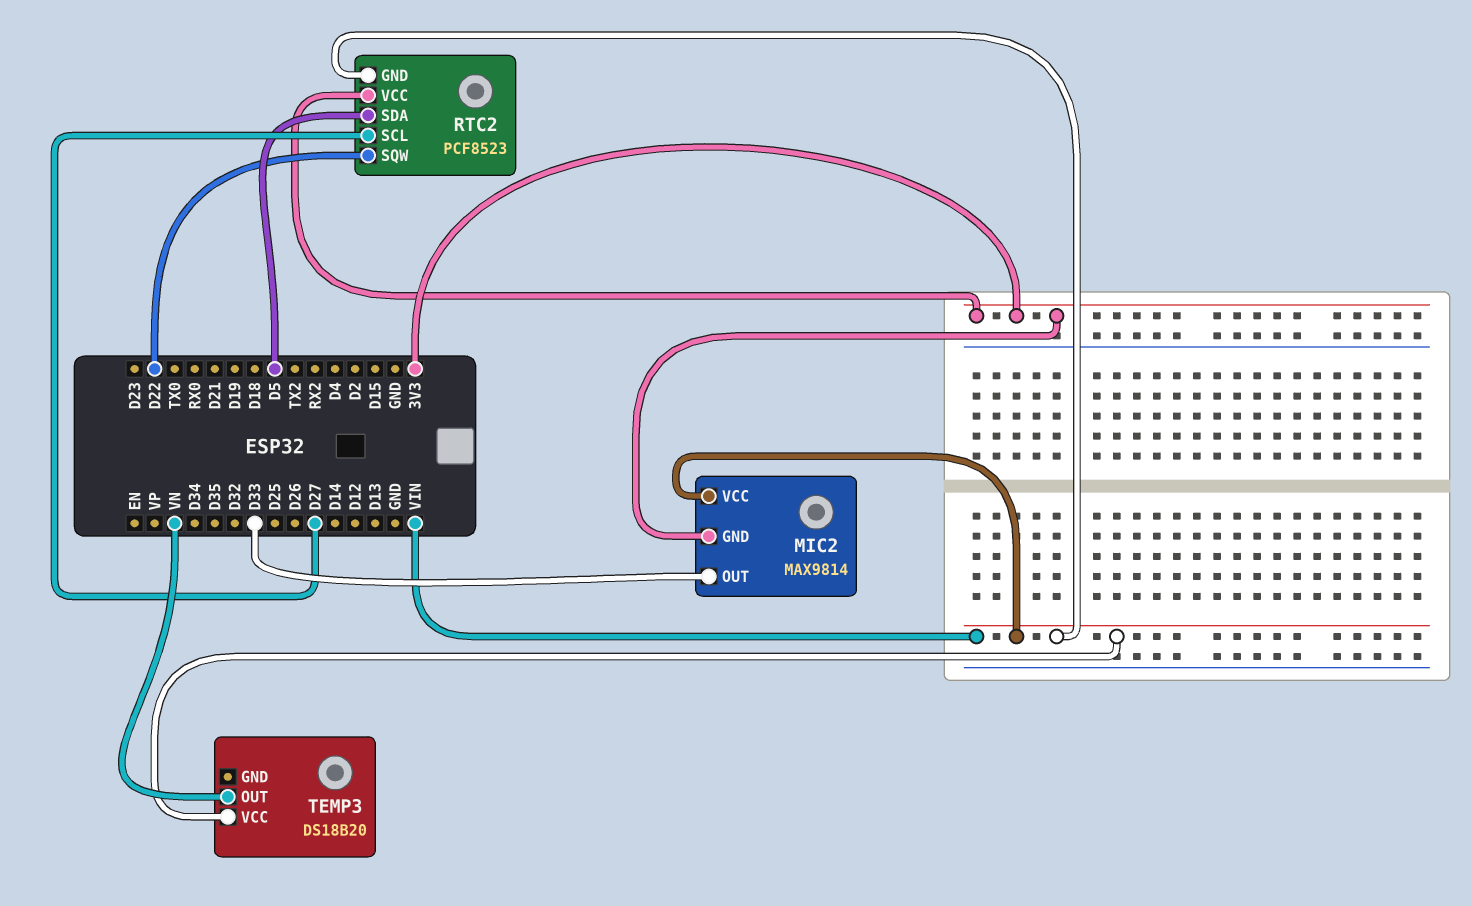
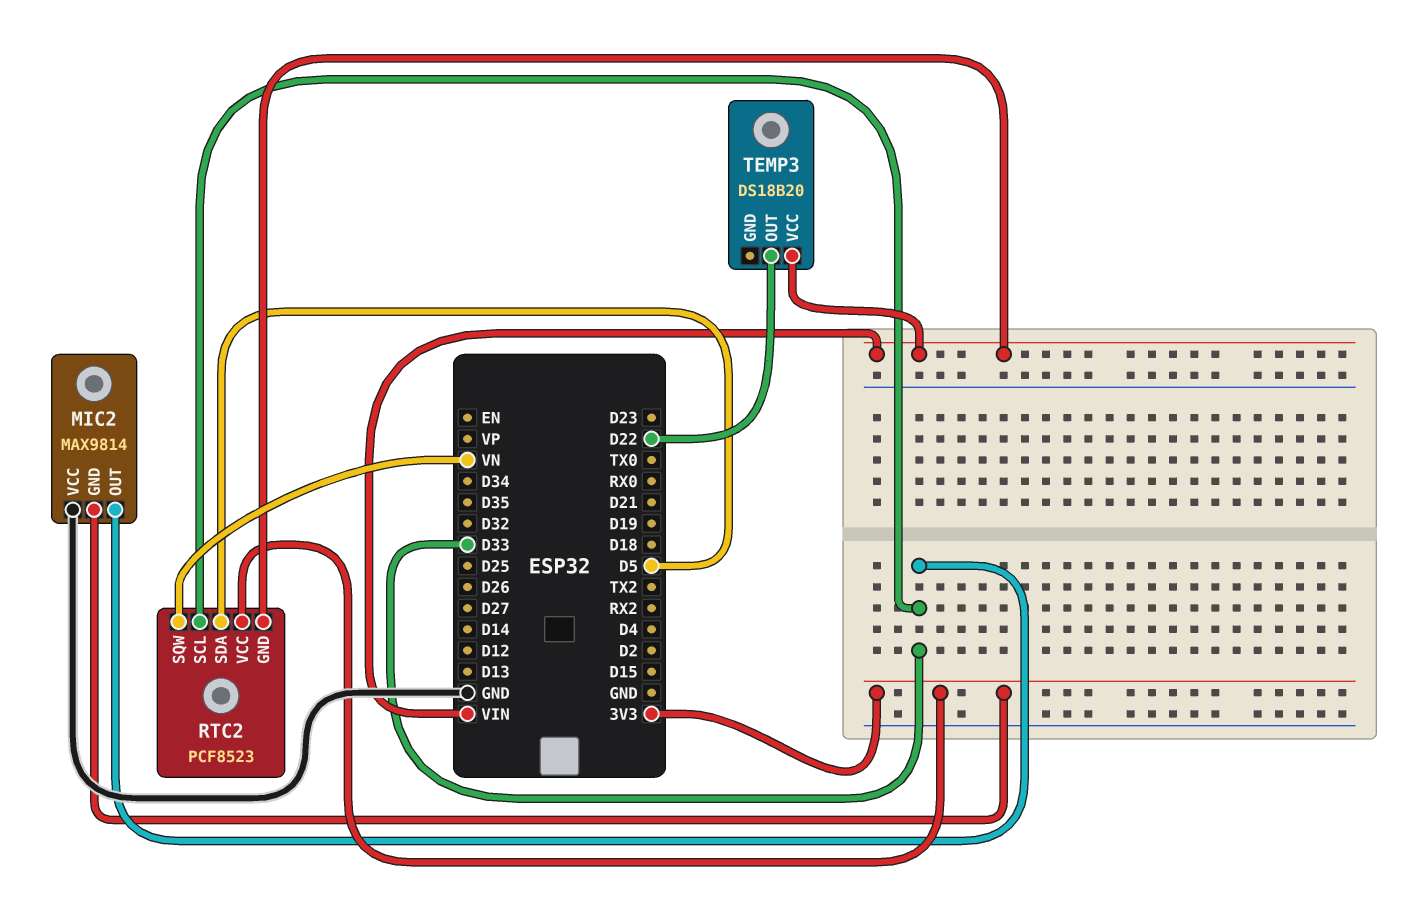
MIC2 pin VCC: VIN -> GND
RTC2 pin SCL: D27 -> D33
RTC2 pin SQW: D22 -> VN
TEMP3 pin OUT: VN -> D22

